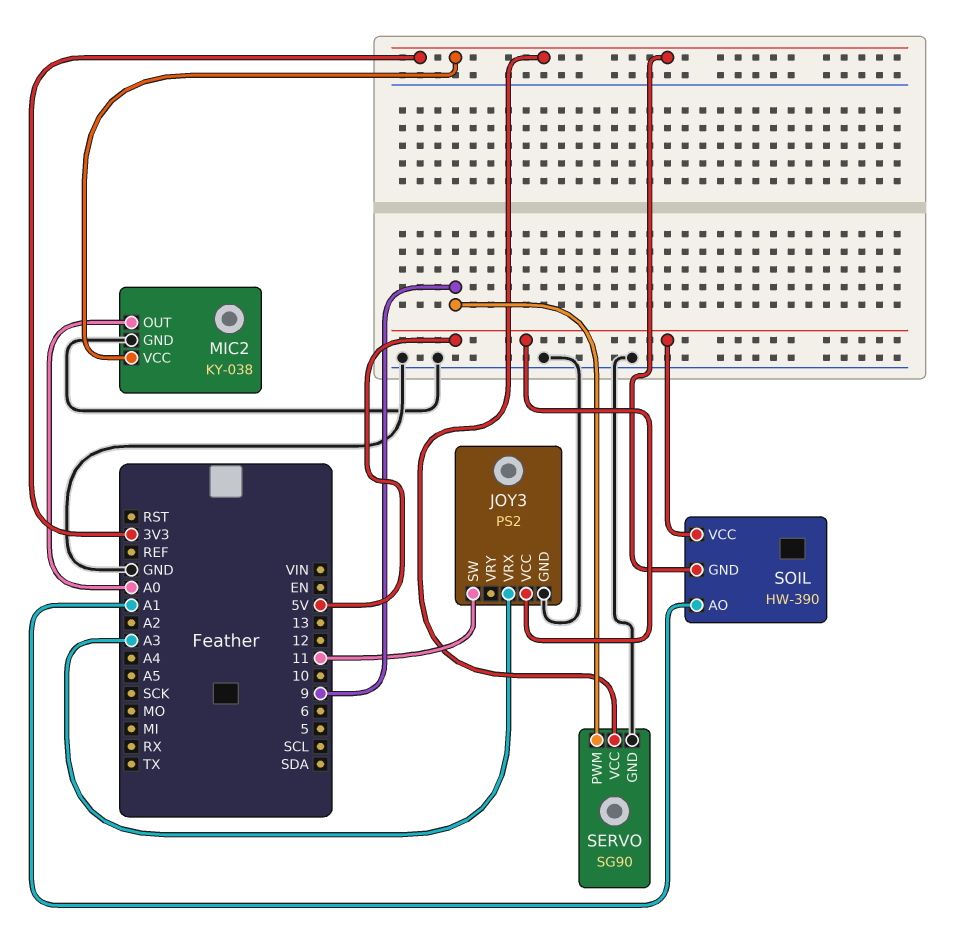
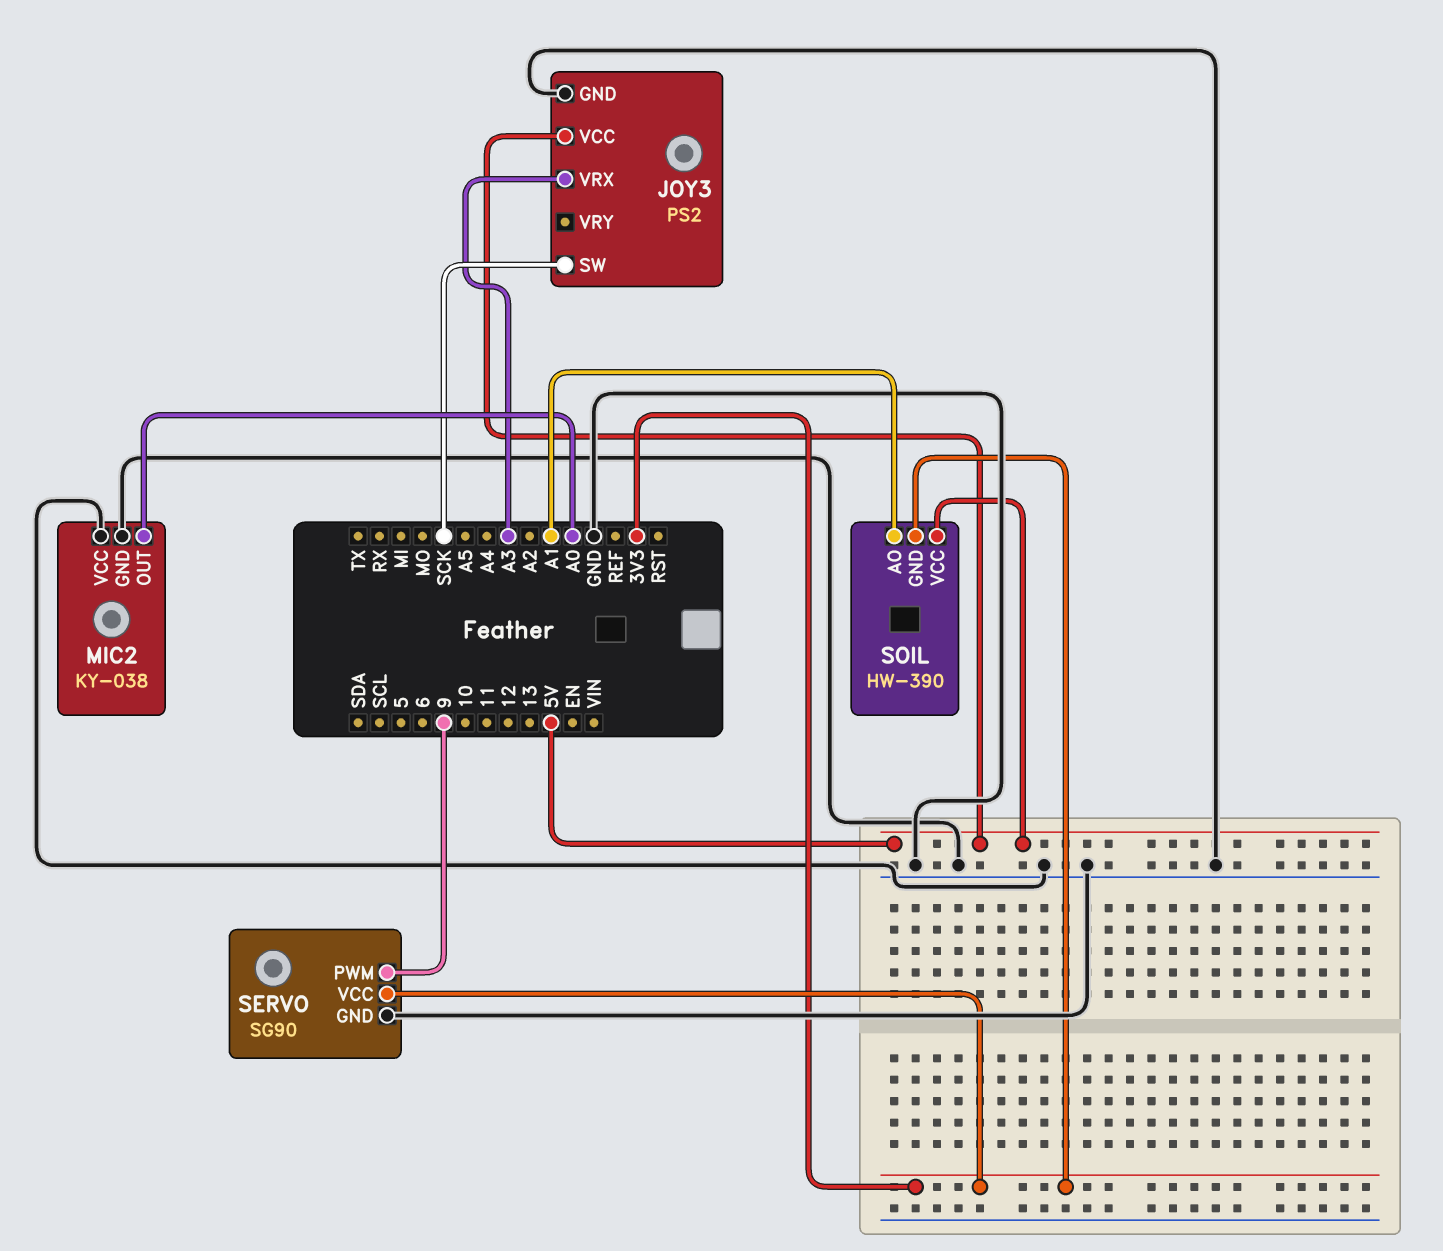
JOY3 pin SW: 11 -> SCK
MIC2 pin VCC: 3V3 -> GND

